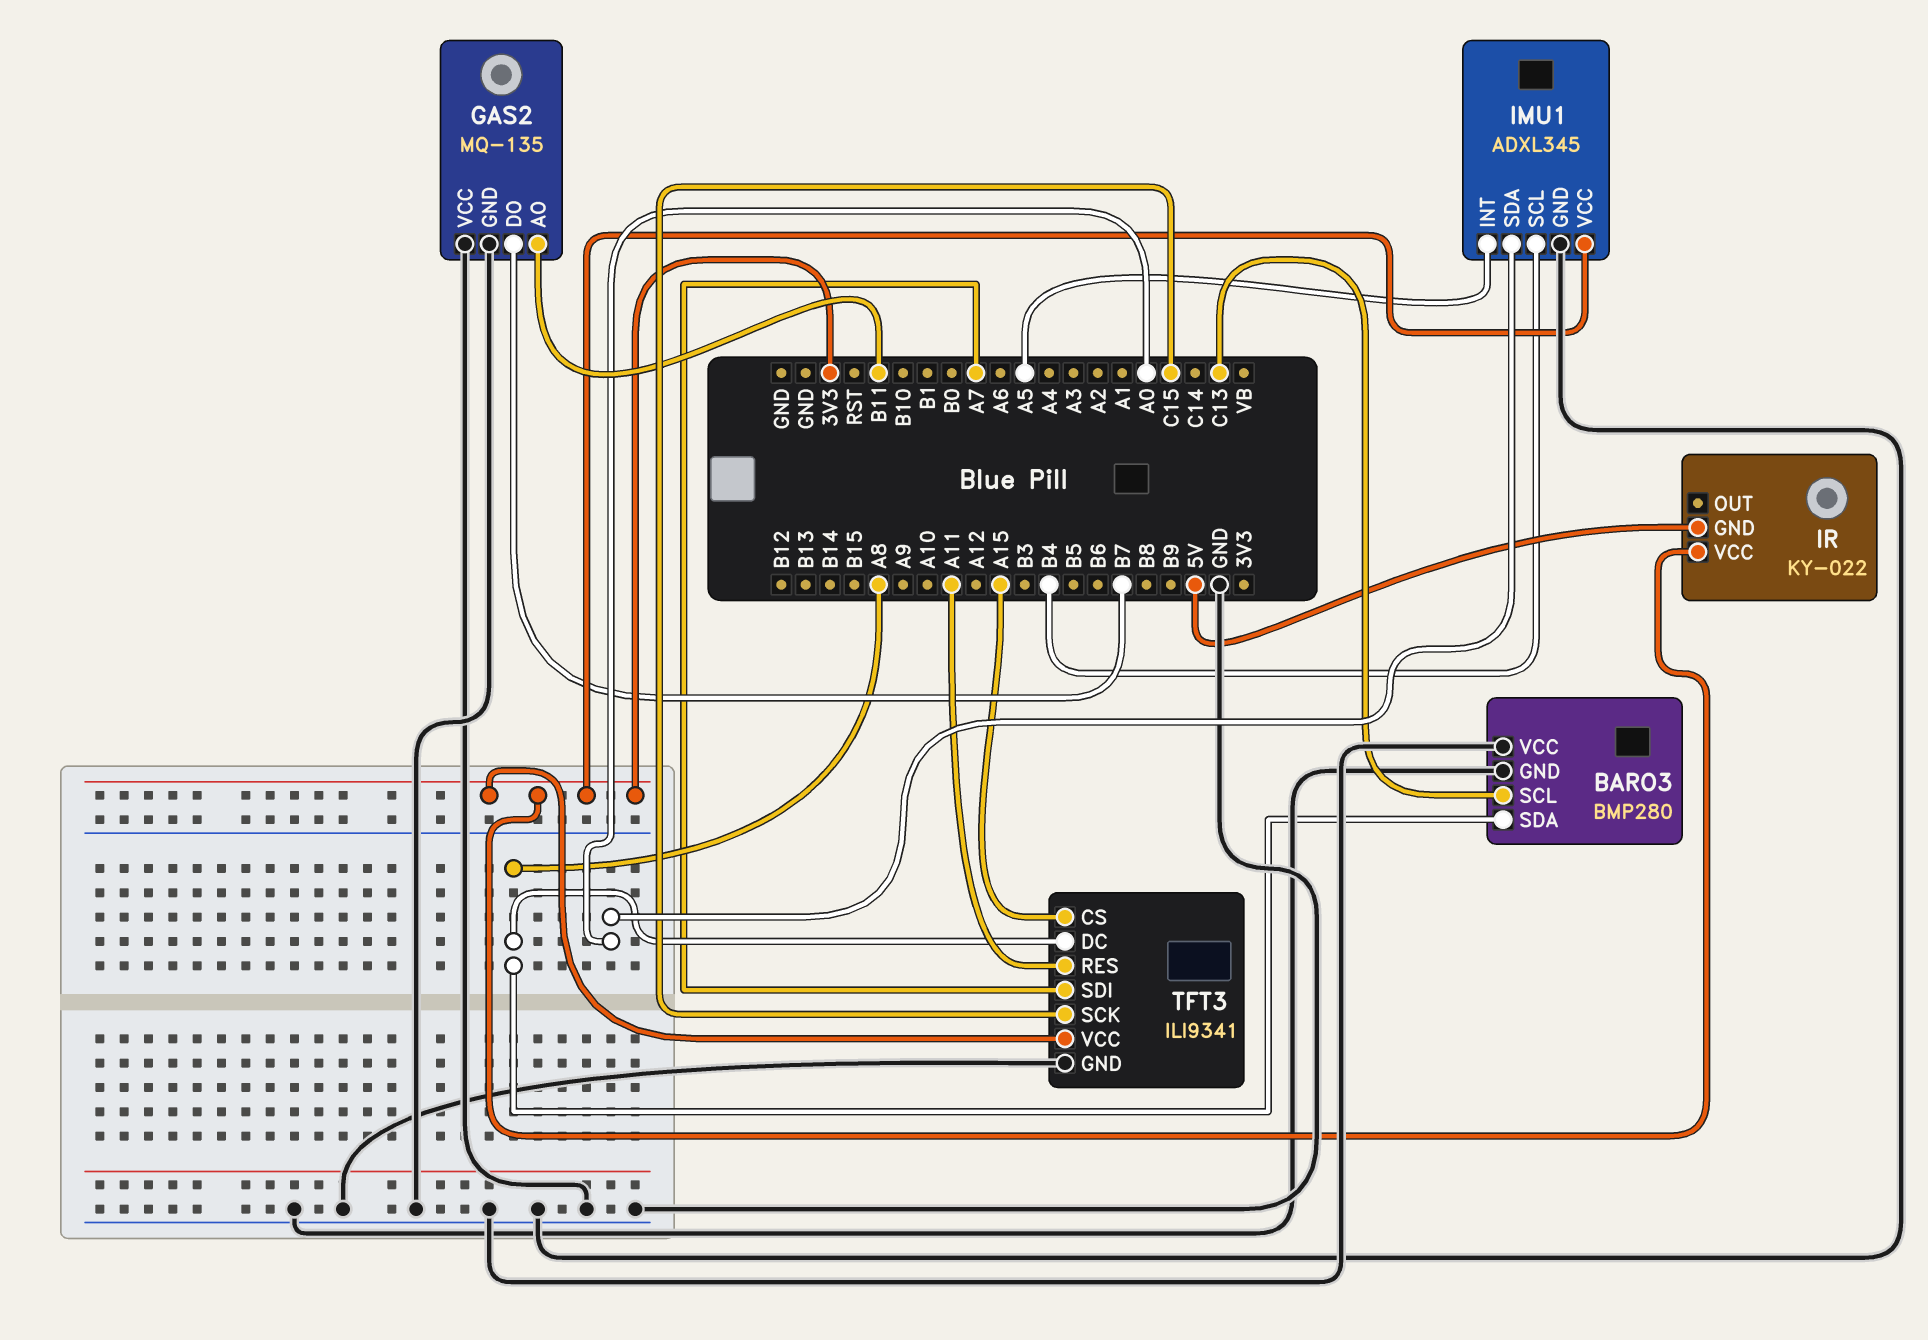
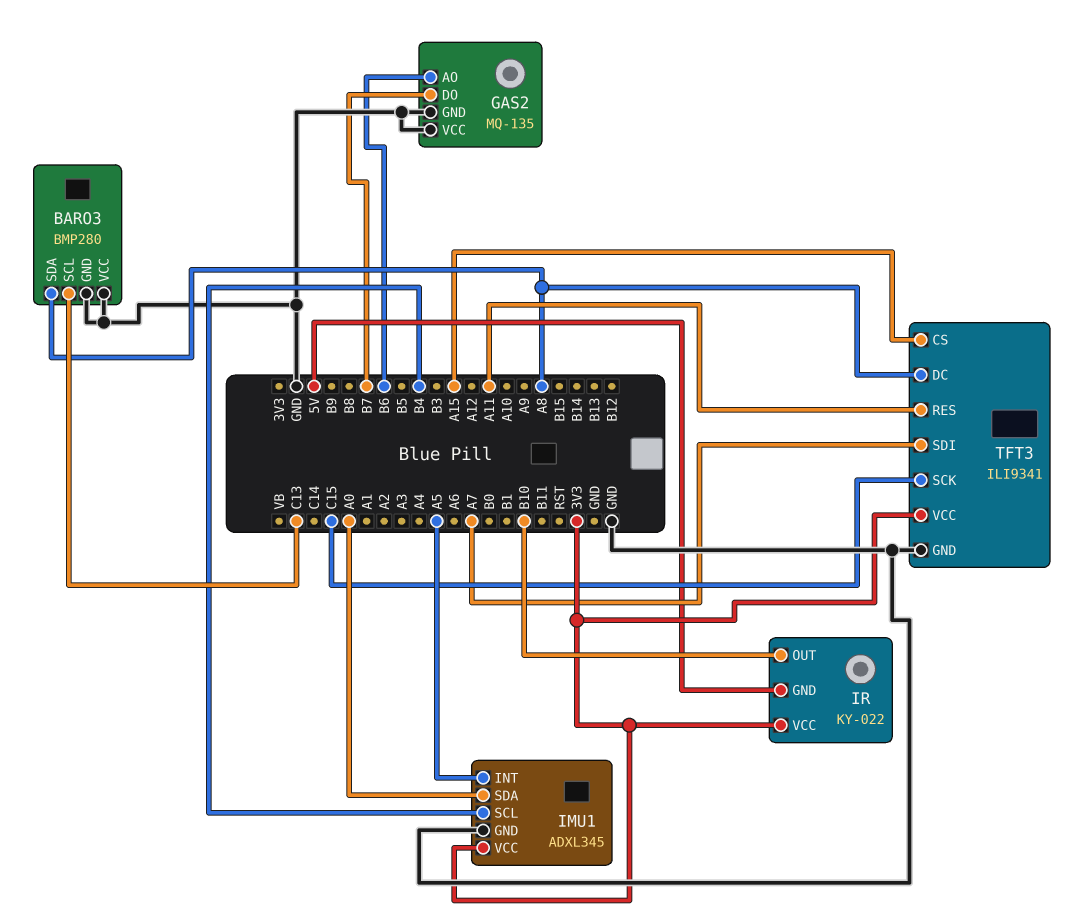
GAS2 pin AO: B11 -> B6
IR pin OUT: none -> B10

